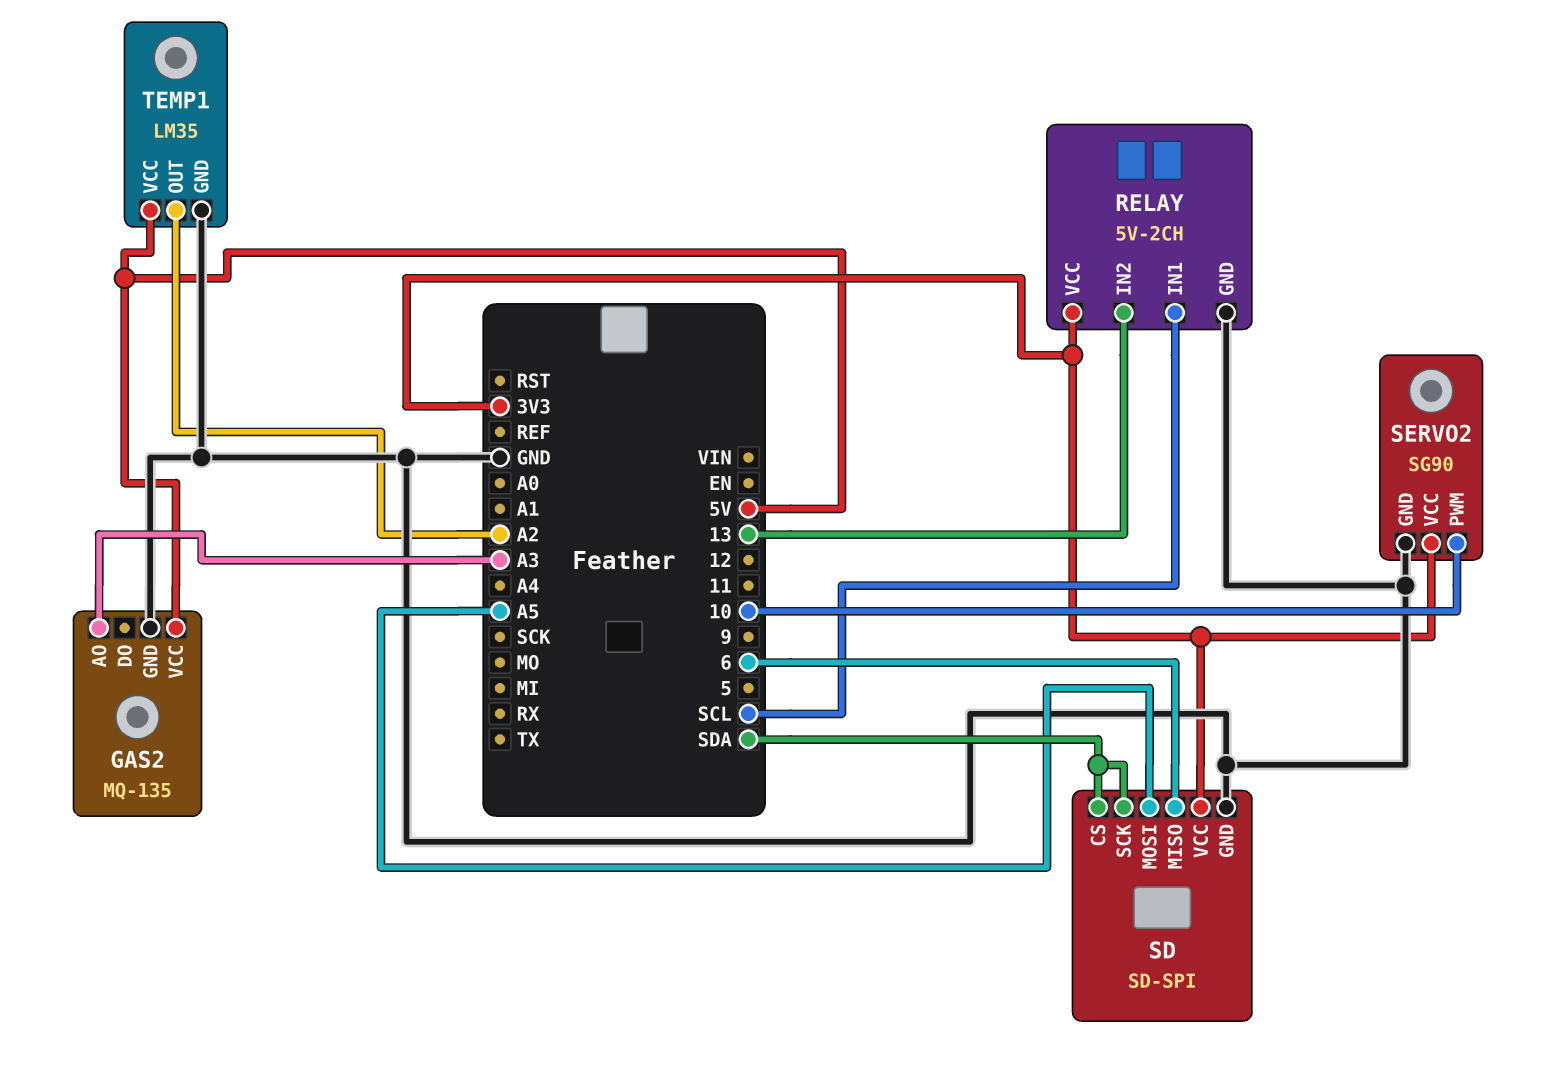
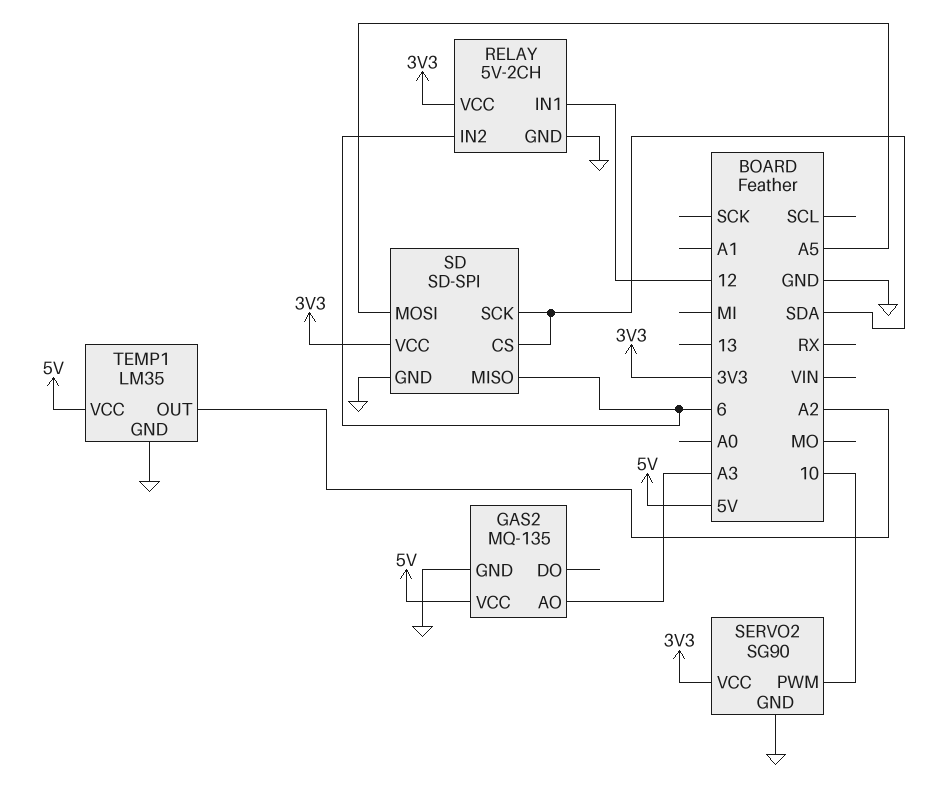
RELAY pin IN1: SCL -> 12
RELAY pin IN2: 13 -> 6

